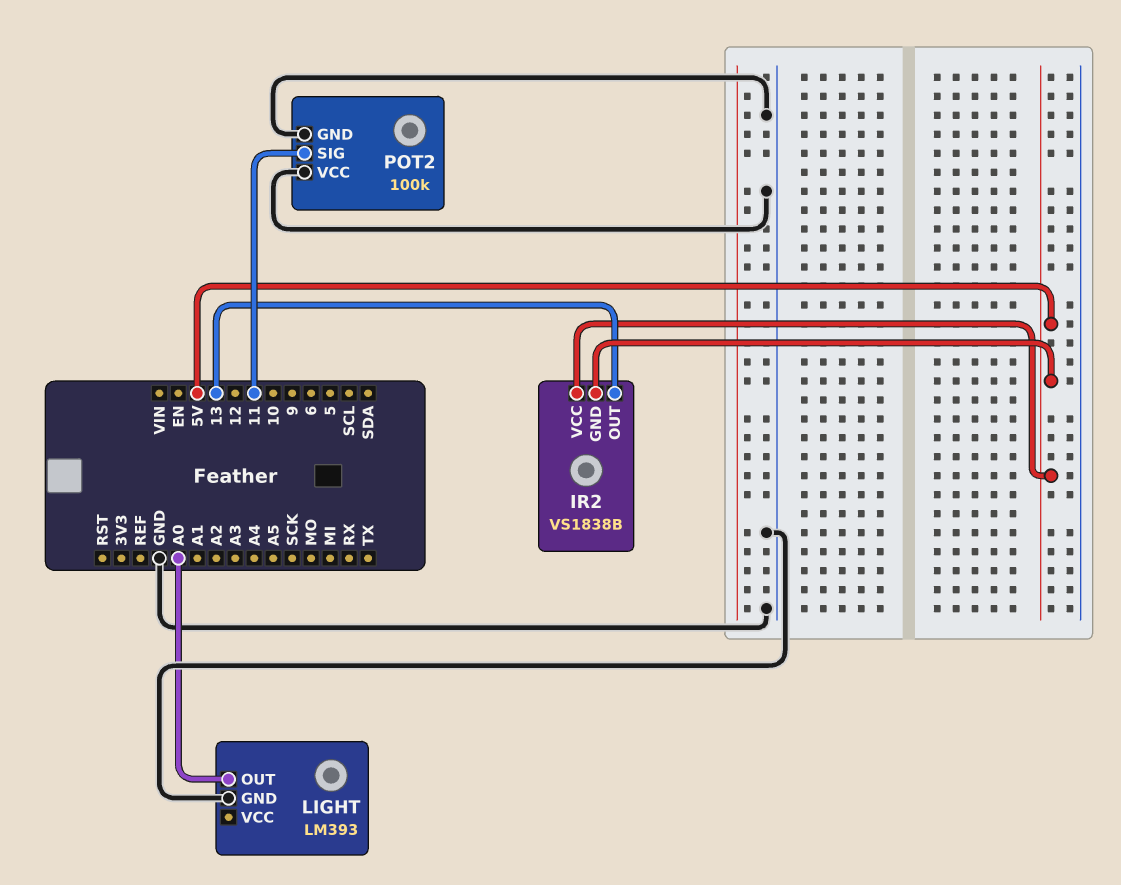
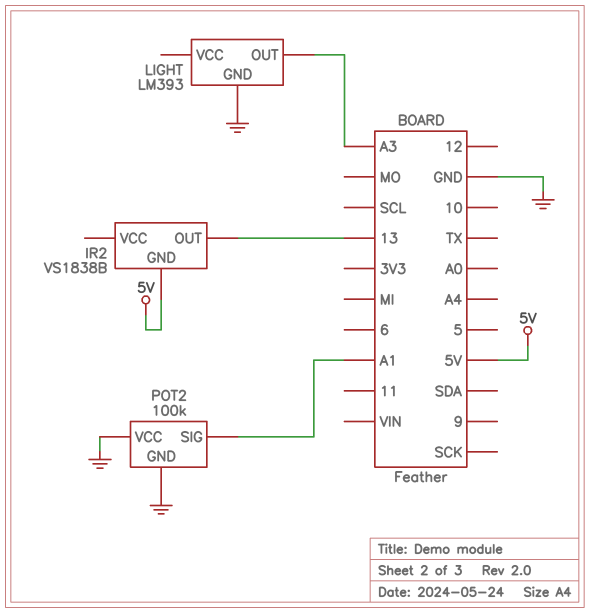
IR2 pin VCC: 5V -> none
LIGHT pin OUT: A0 -> A3
POT2 pin SIG: 11 -> A1

